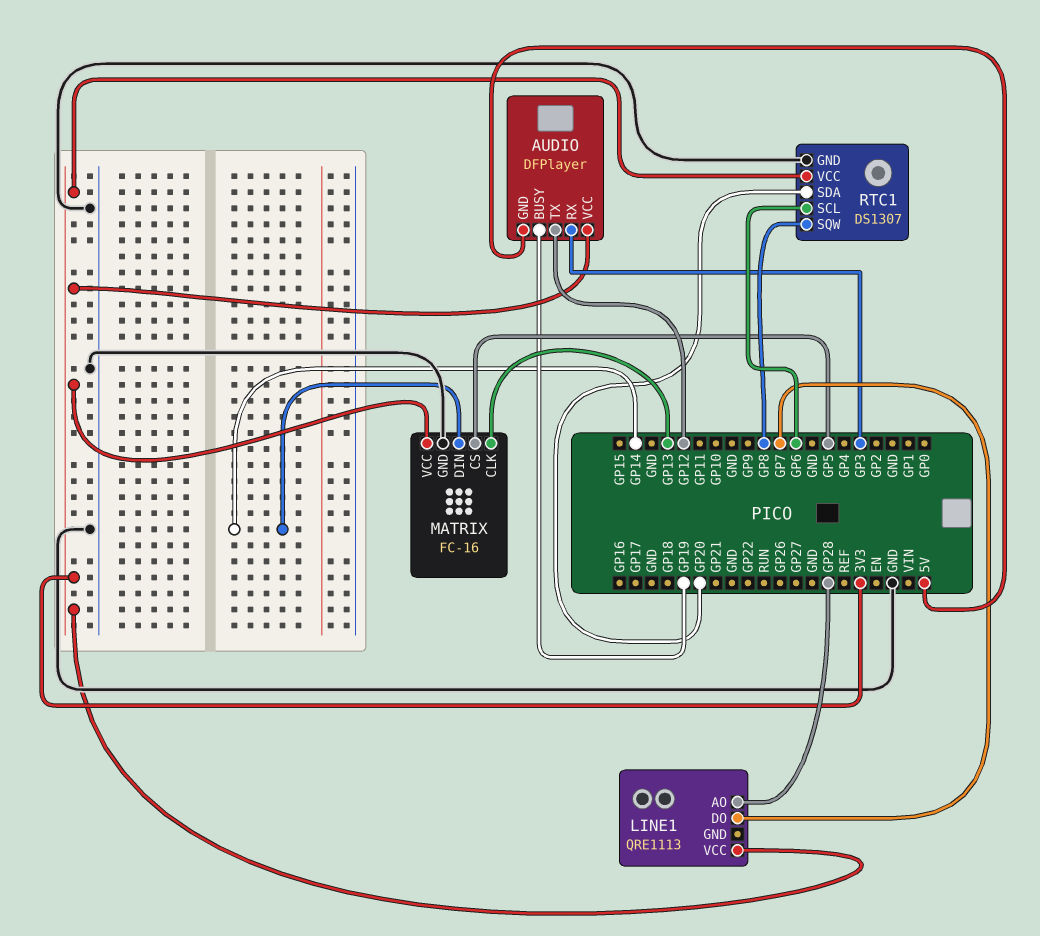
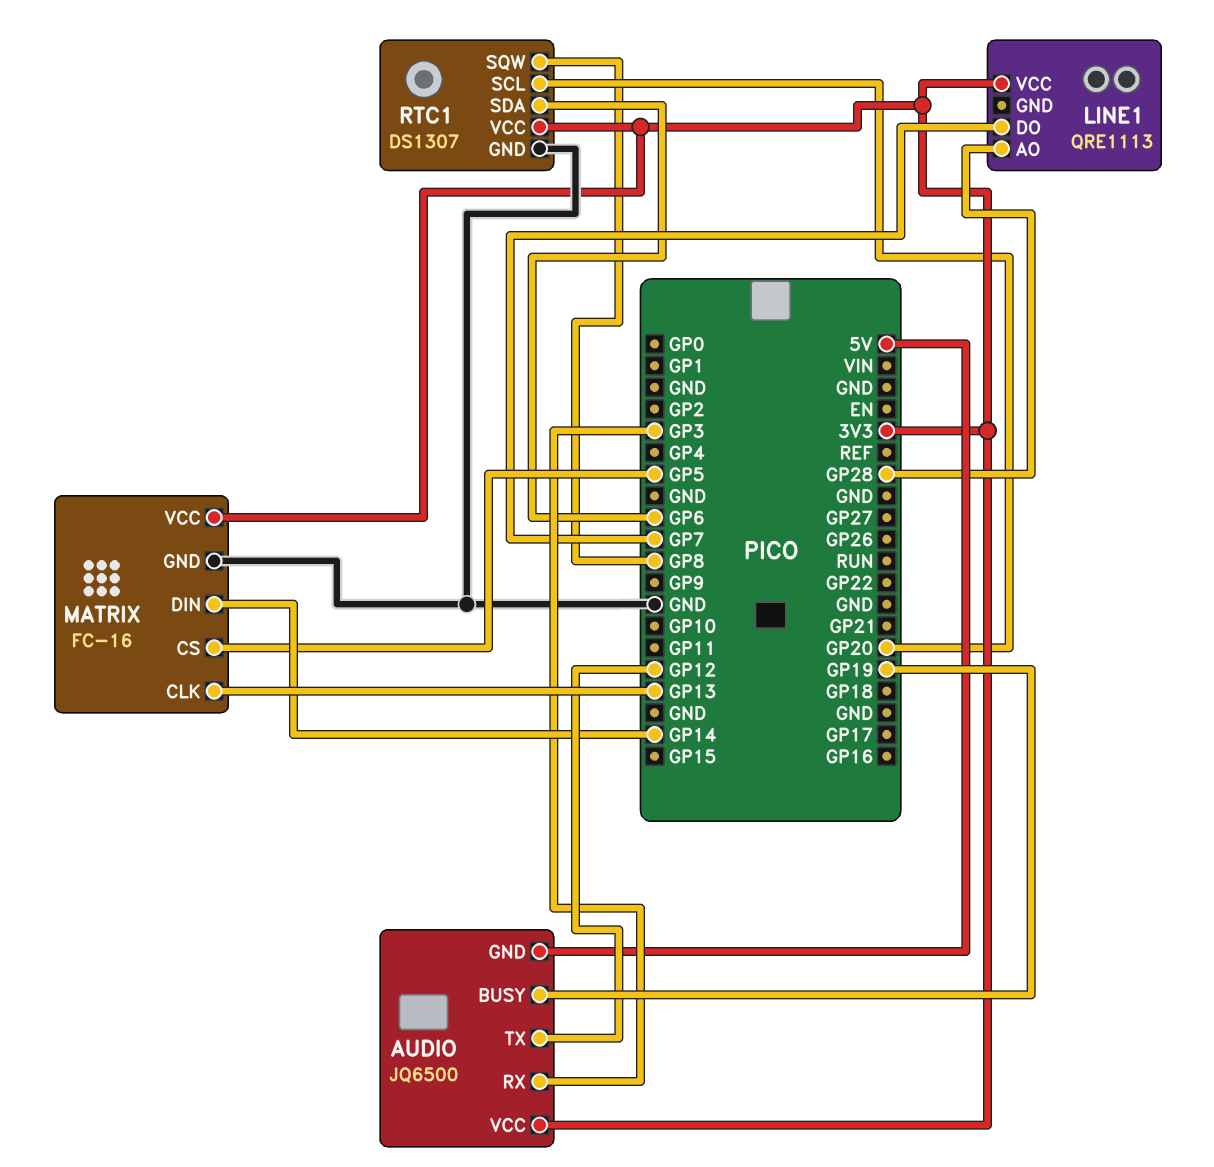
AUDIO: DFPlayer -> JQ6500
RTC1 pin SCL: GP6 -> GP20
RTC1 pin SDA: GP20 -> GP6

